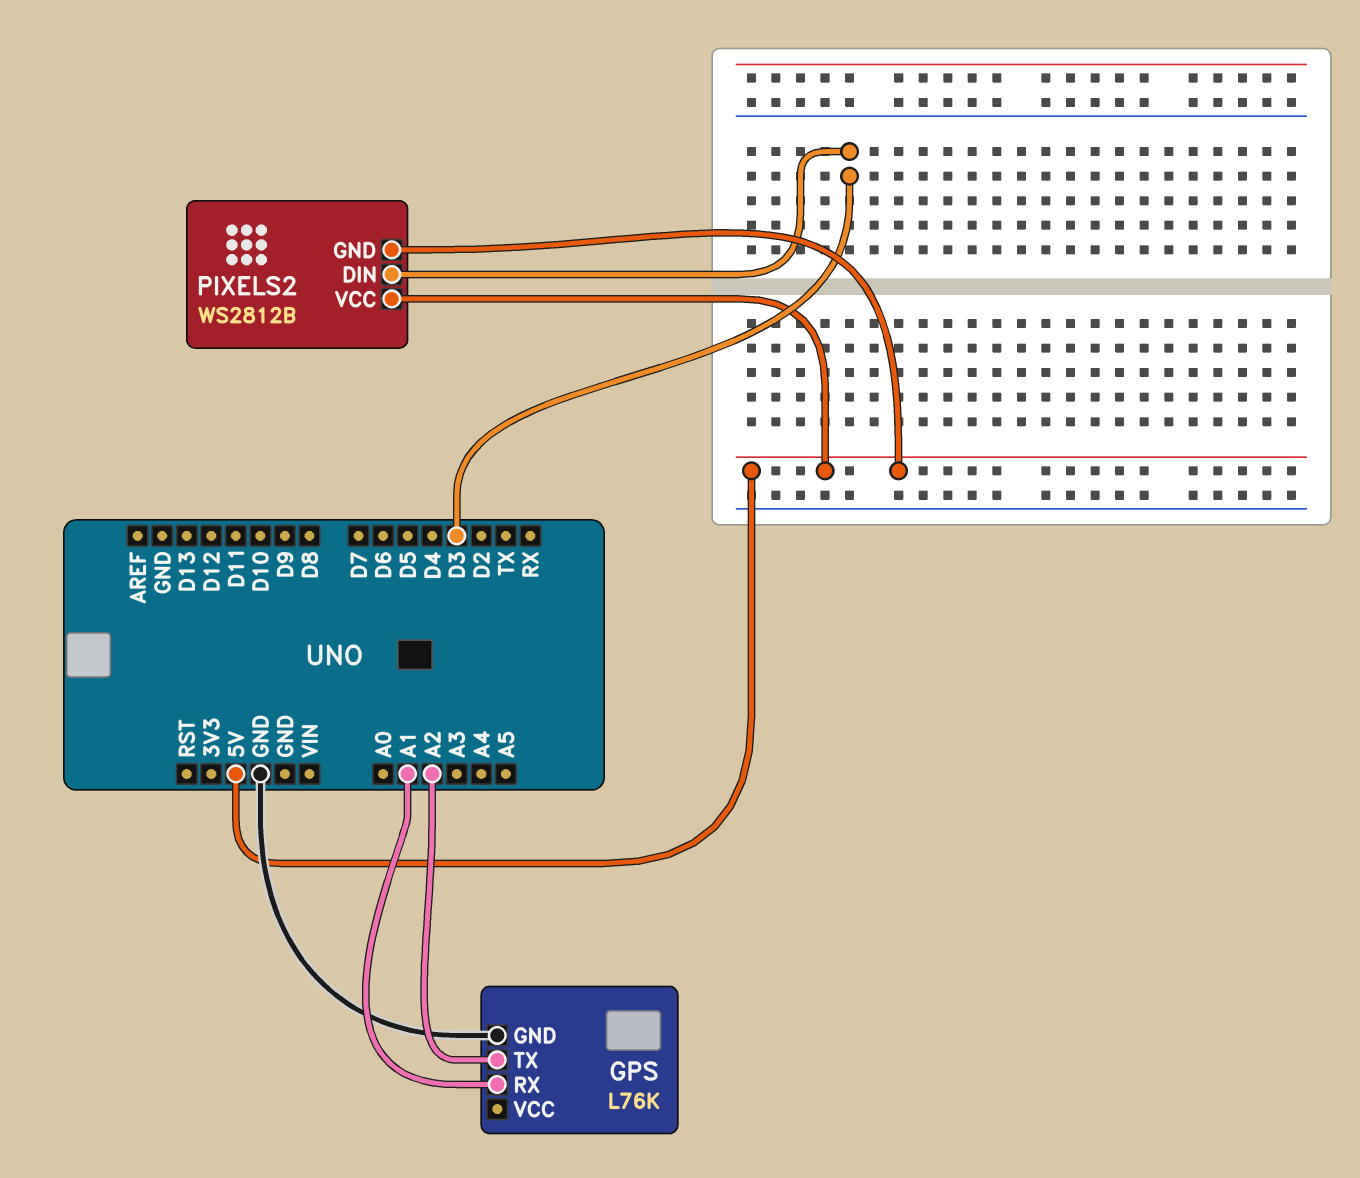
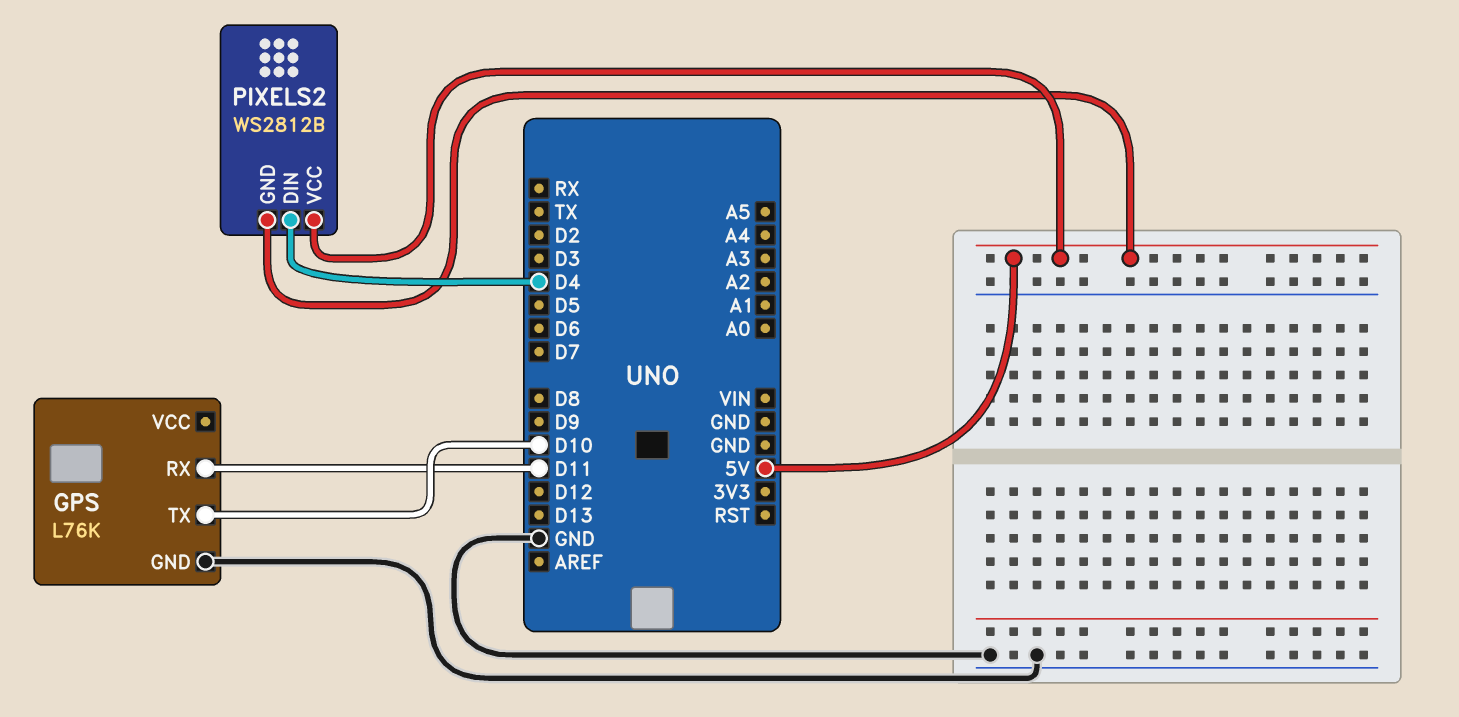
GPS pin RX: A1 -> D11
GPS pin TX: A2 -> D10
PIXELS2 pin DIN: D3 -> D4

